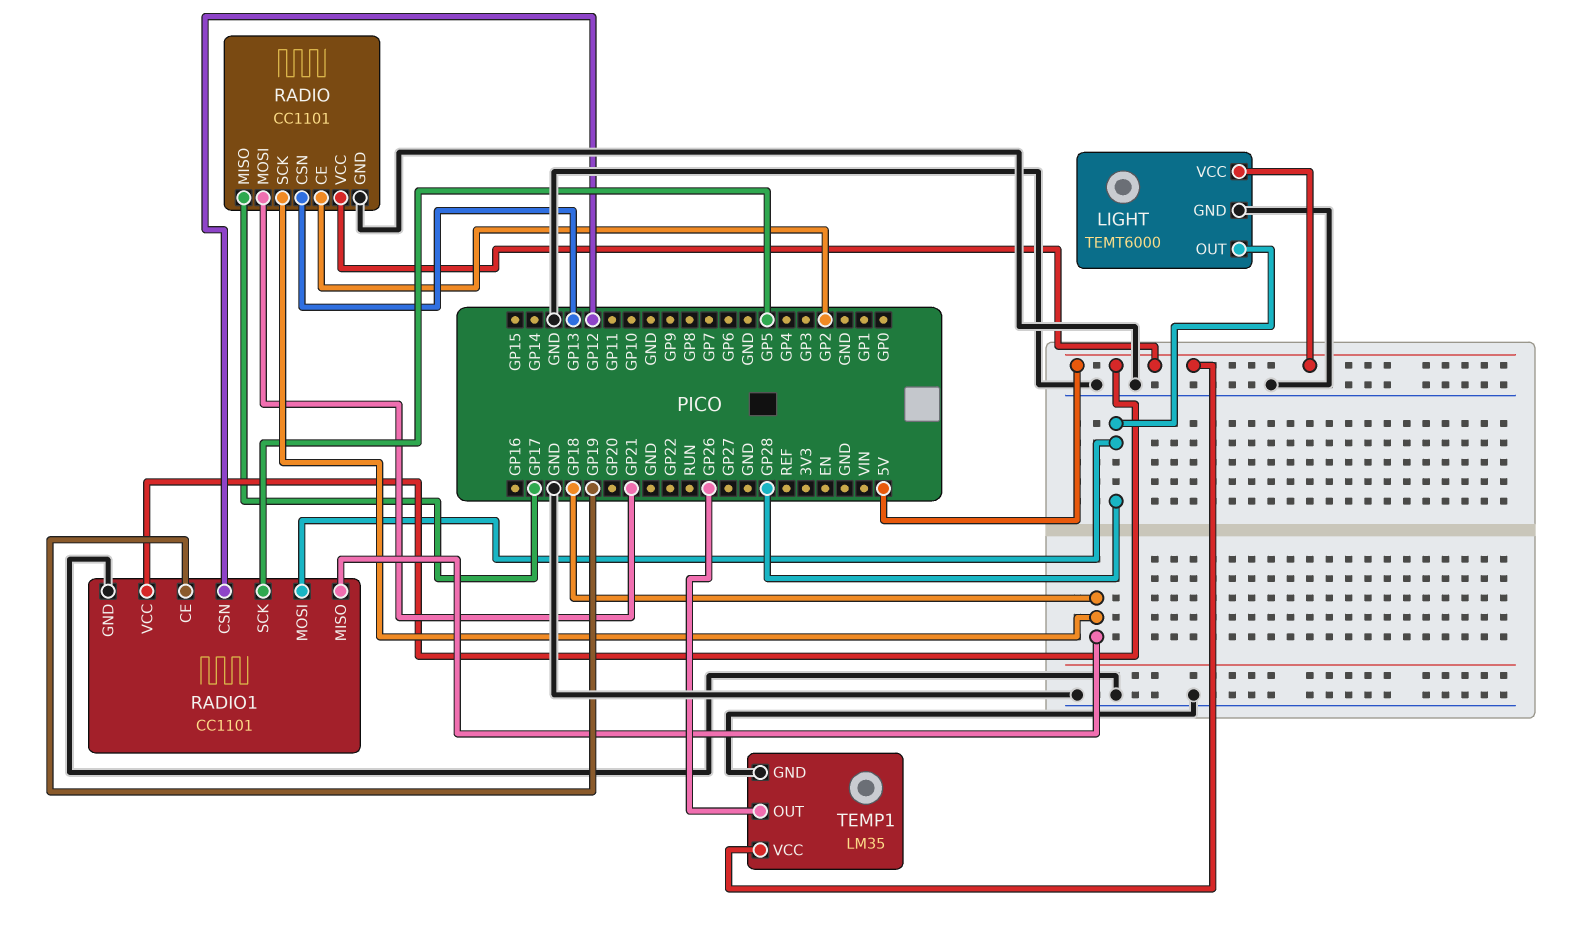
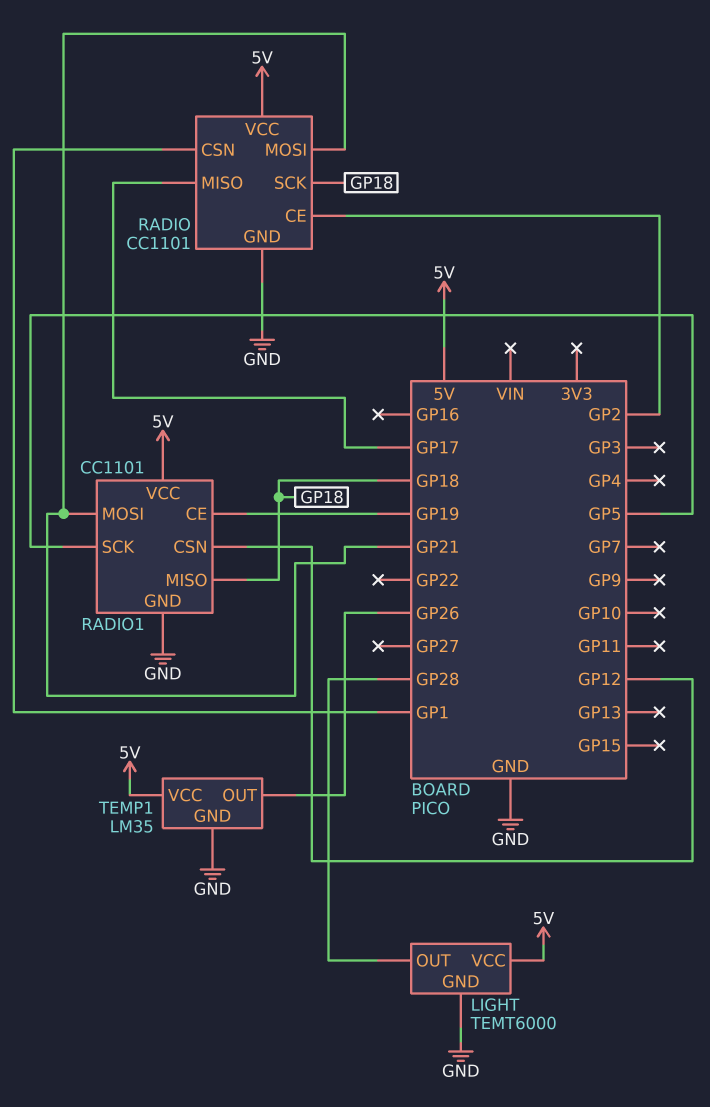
RADIO pin CSN: GP13 -> GP1
RADIO1 pin MOSI: GP28 -> GP21

